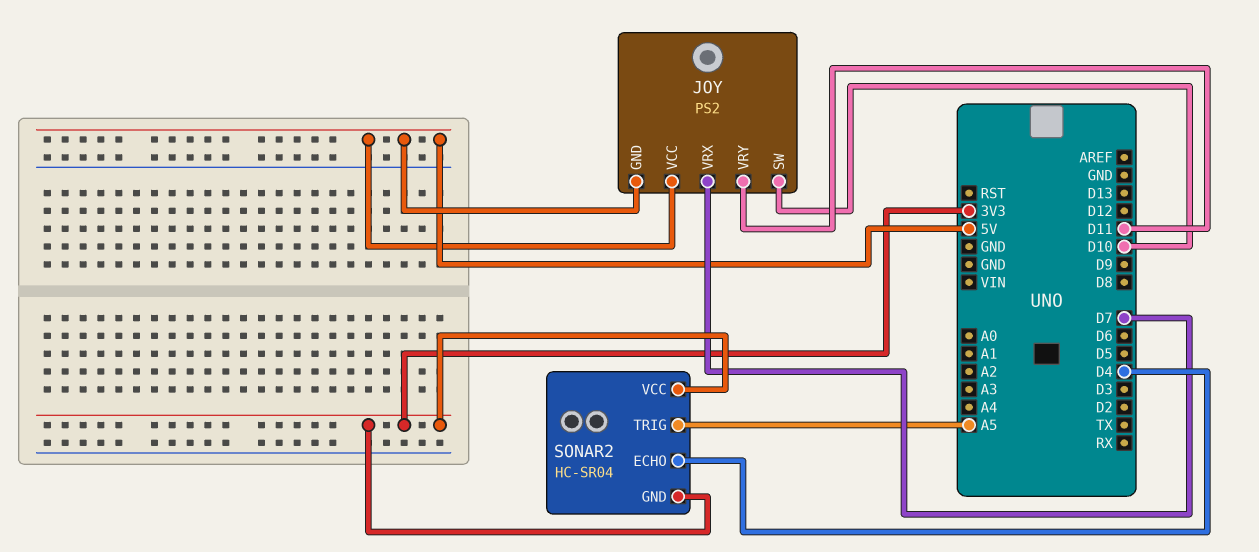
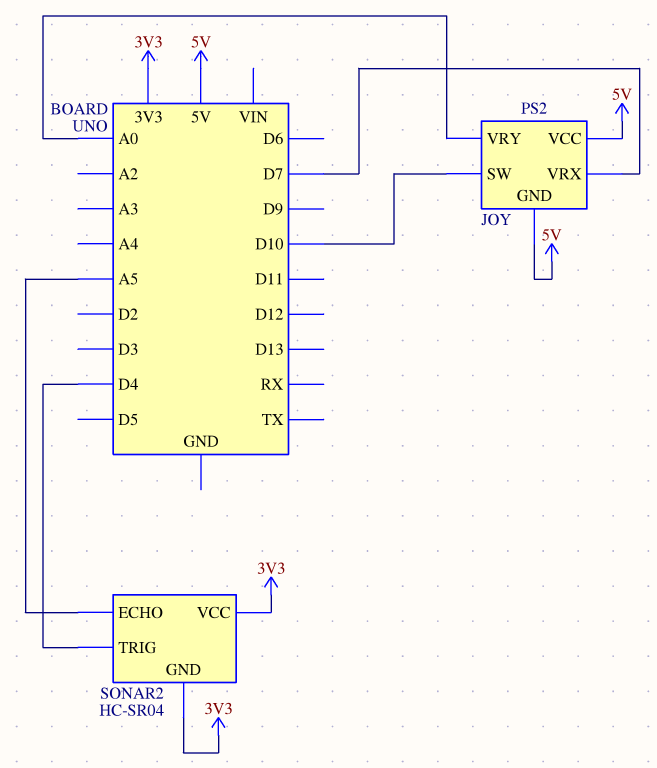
JOY pin VRY: D11 -> A0
SONAR2 pin ECHO: D4 -> A5
SONAR2 pin TRIG: A5 -> D4

